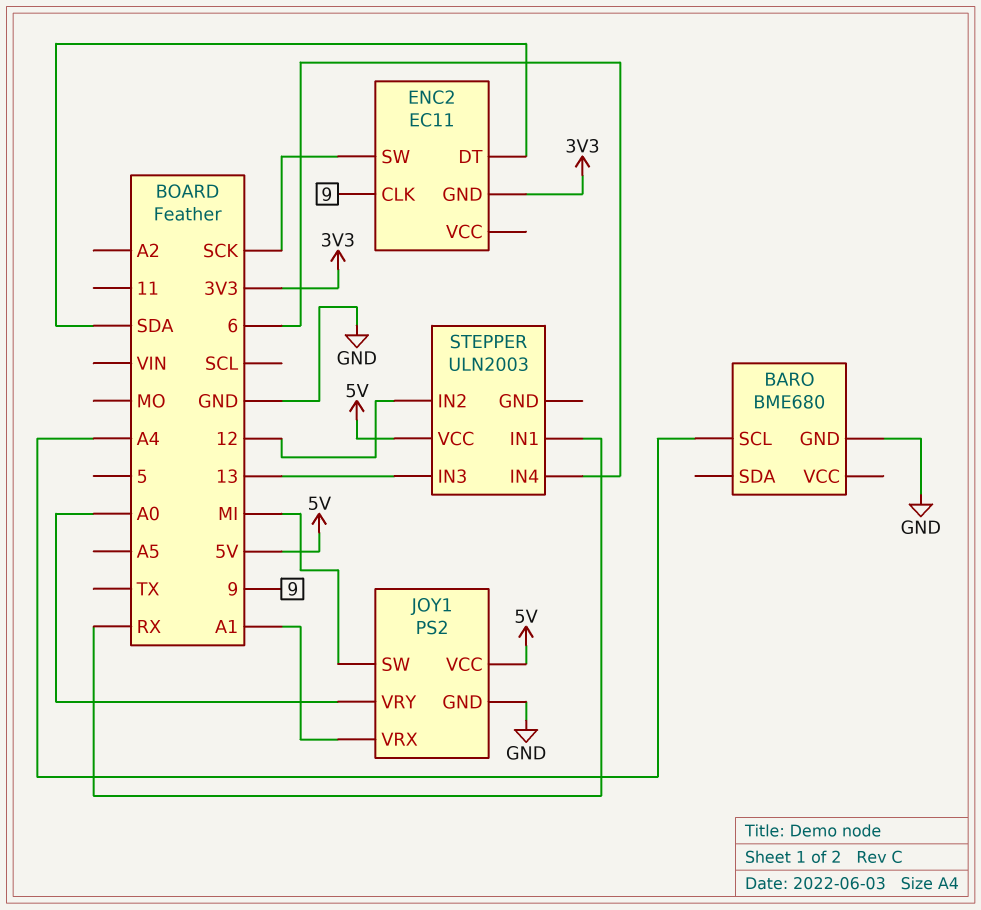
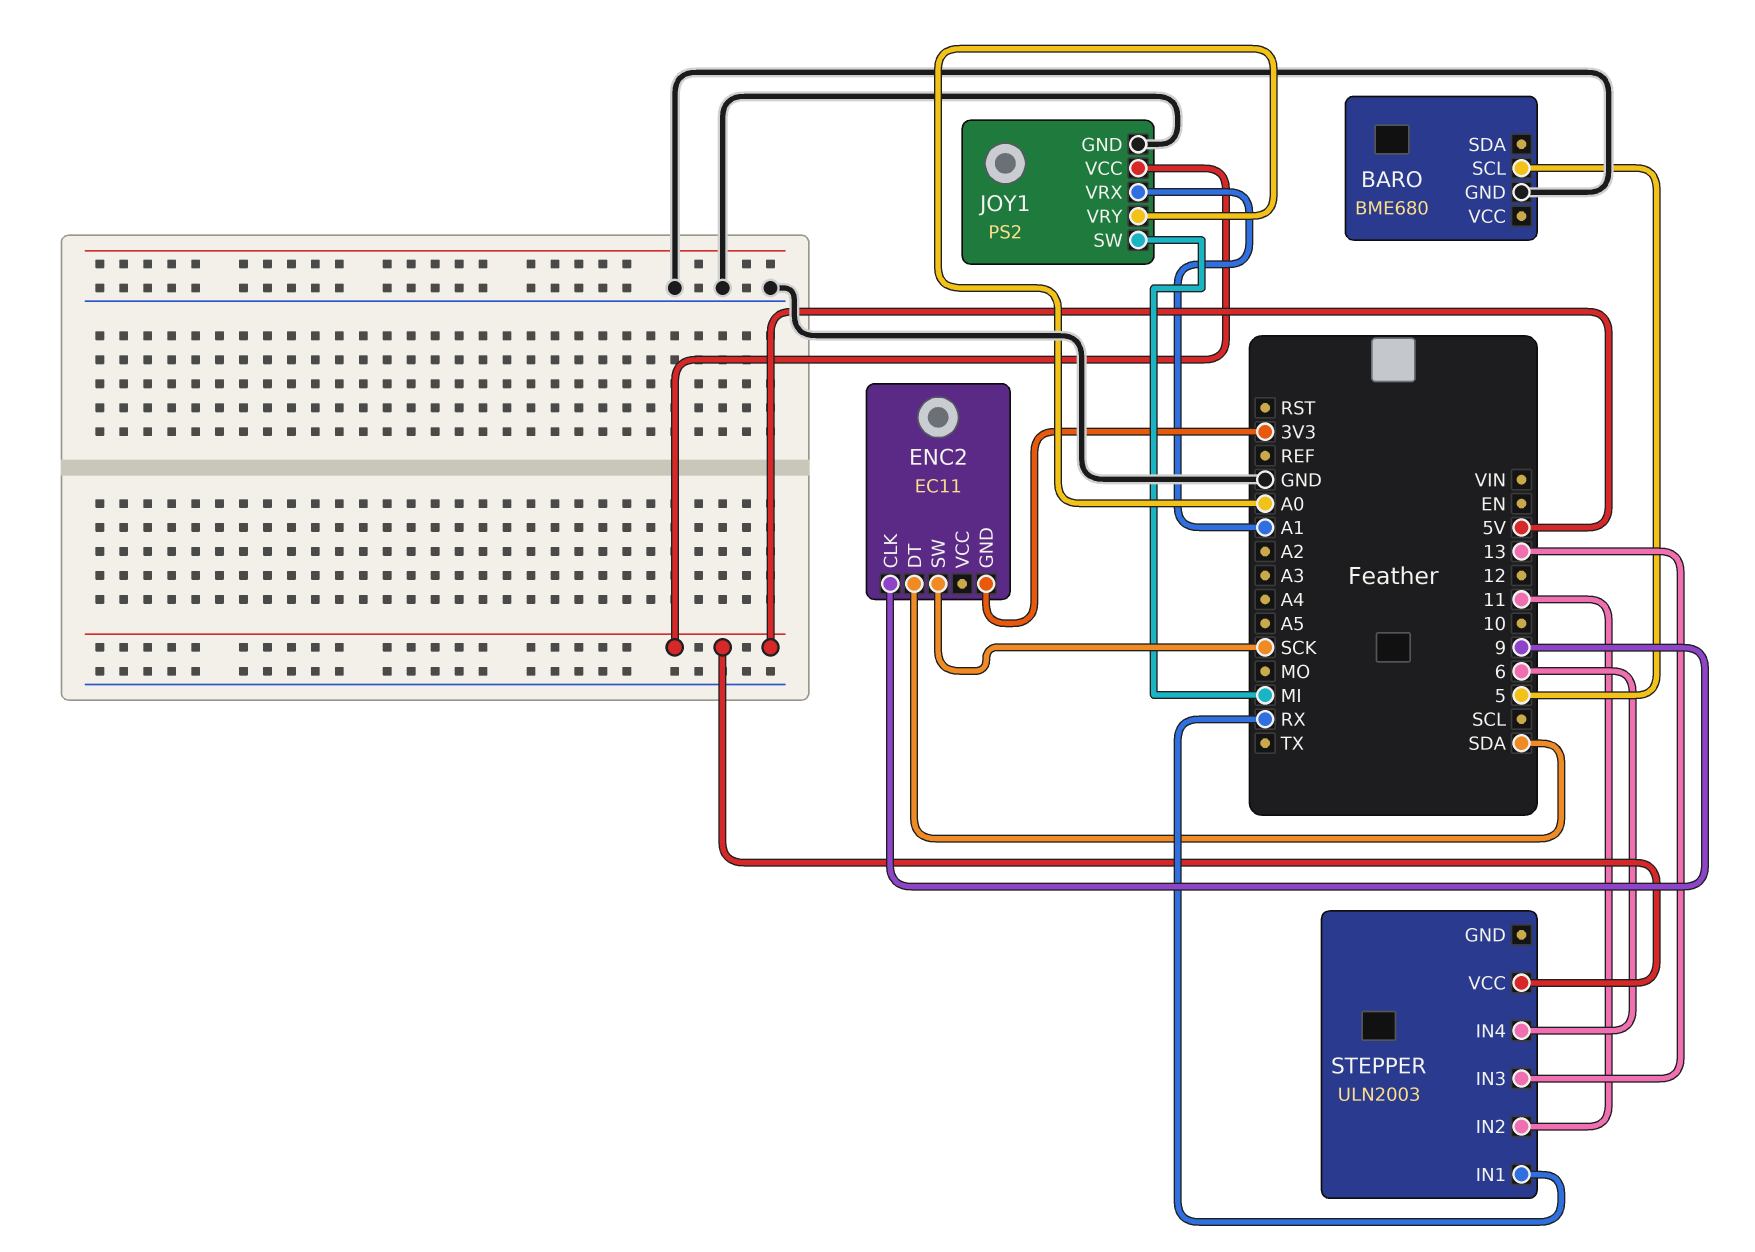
BARO pin SCL: A4 -> 5
STEPPER pin IN2: 12 -> 11

